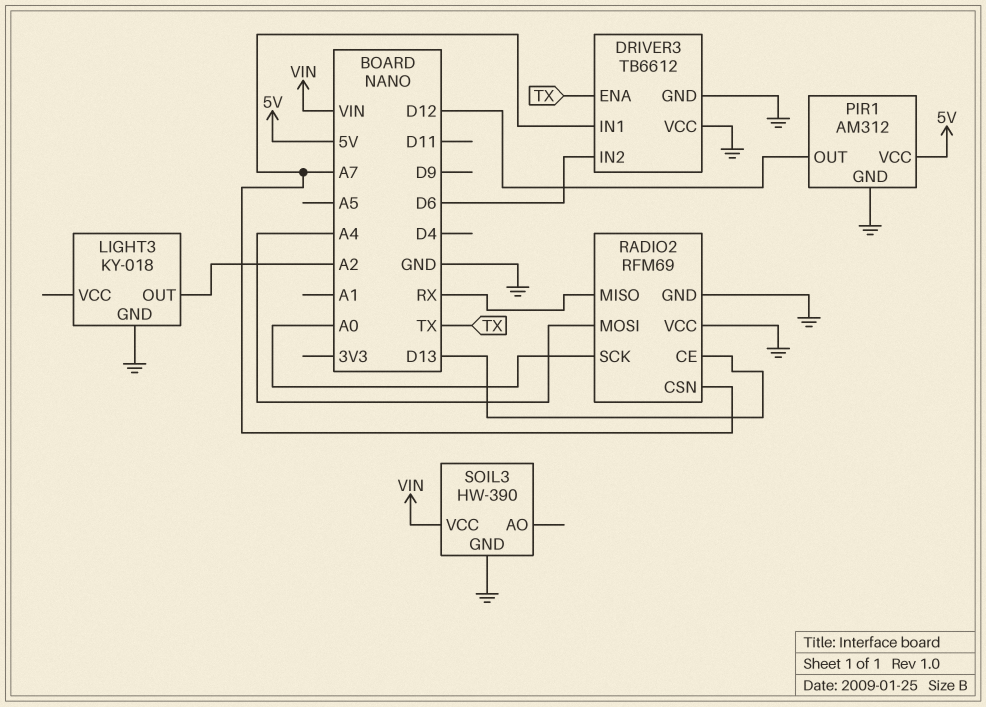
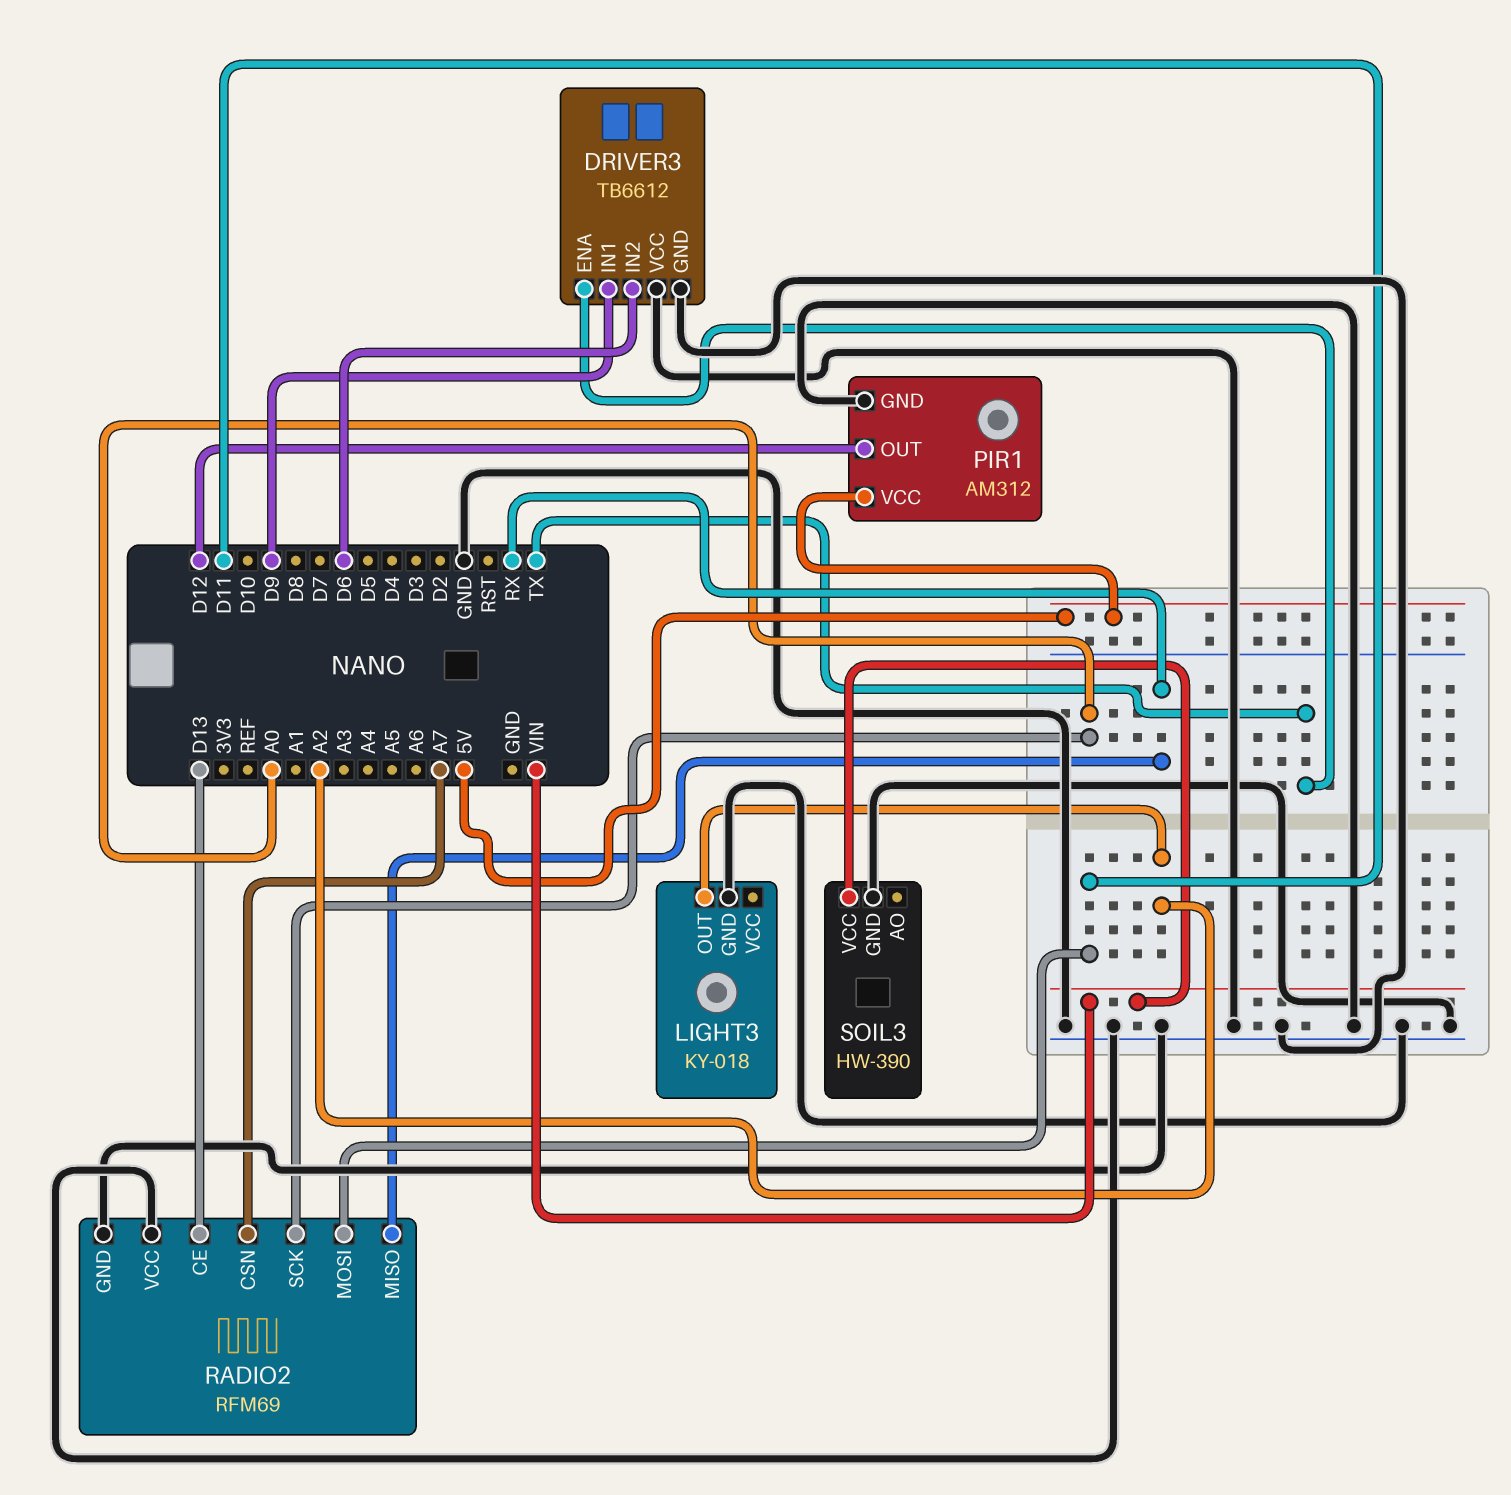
DRIVER3 pin IN1: A7 -> D9
RADIO2 pin MOSI: A4 -> D11

